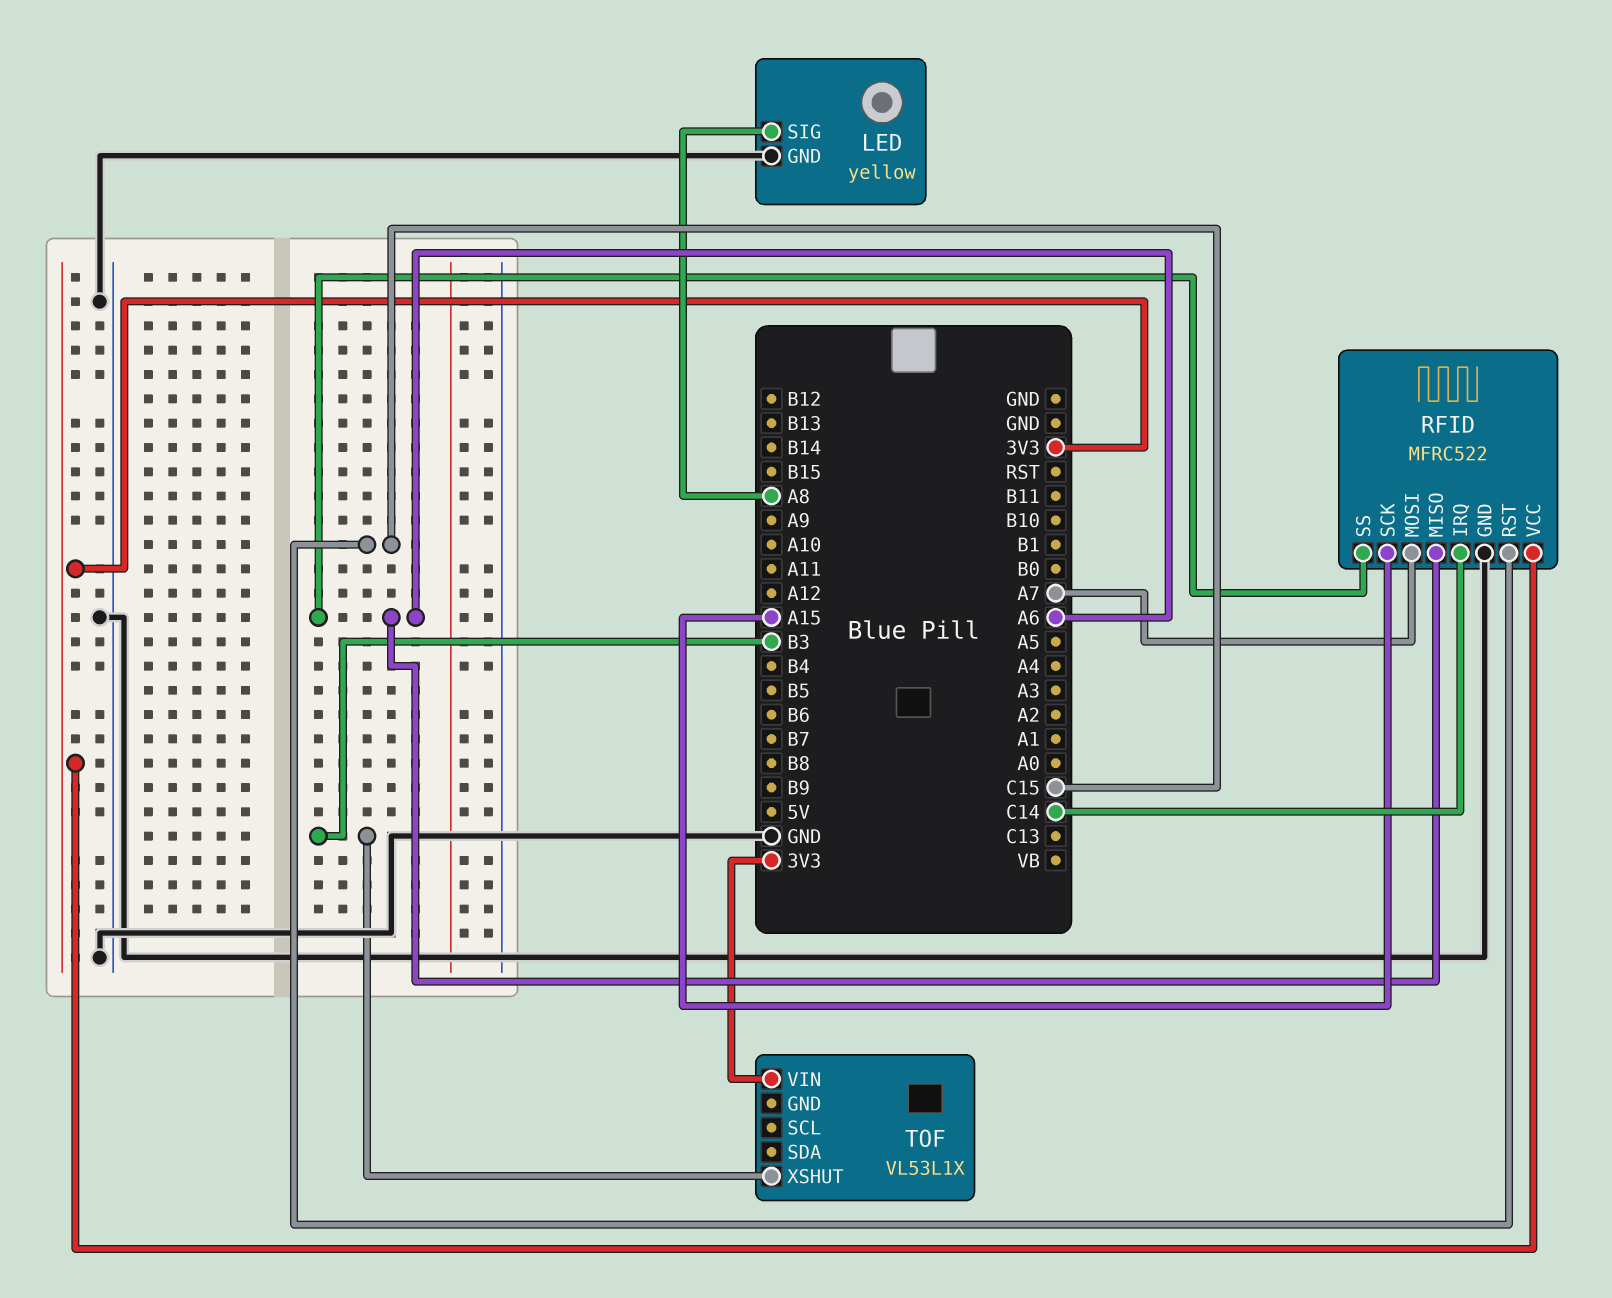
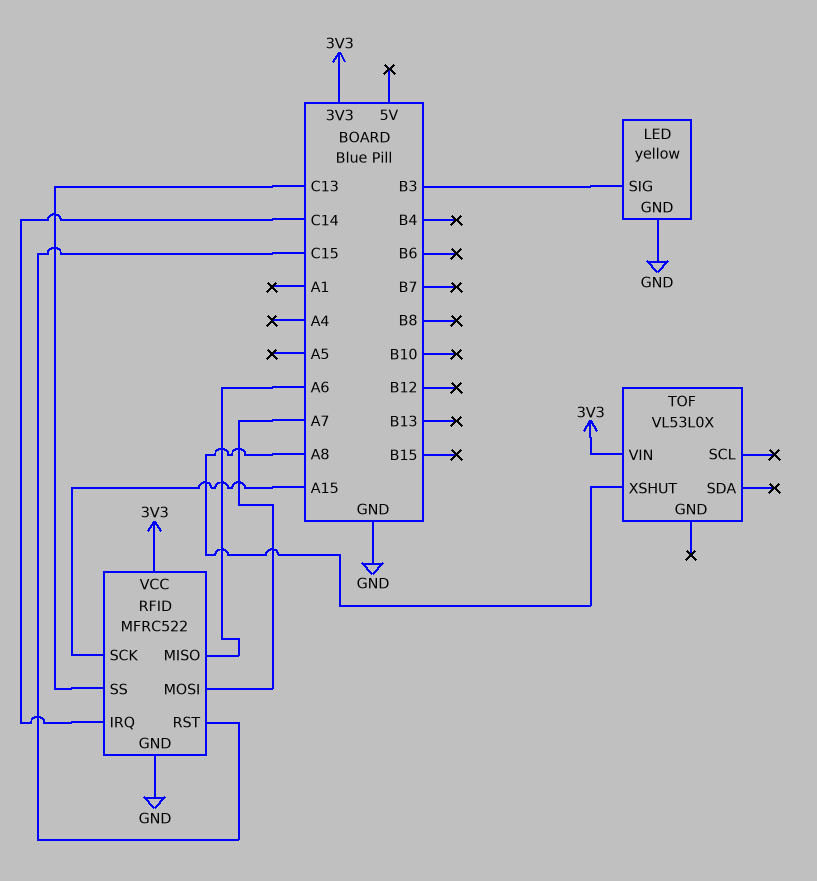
LED pin SIG: A8 -> B3
RFID pin SS: A6 -> C13
TOF: VL53L1X -> VL53L0X
TOF pin XSHUT: B3 -> A8

